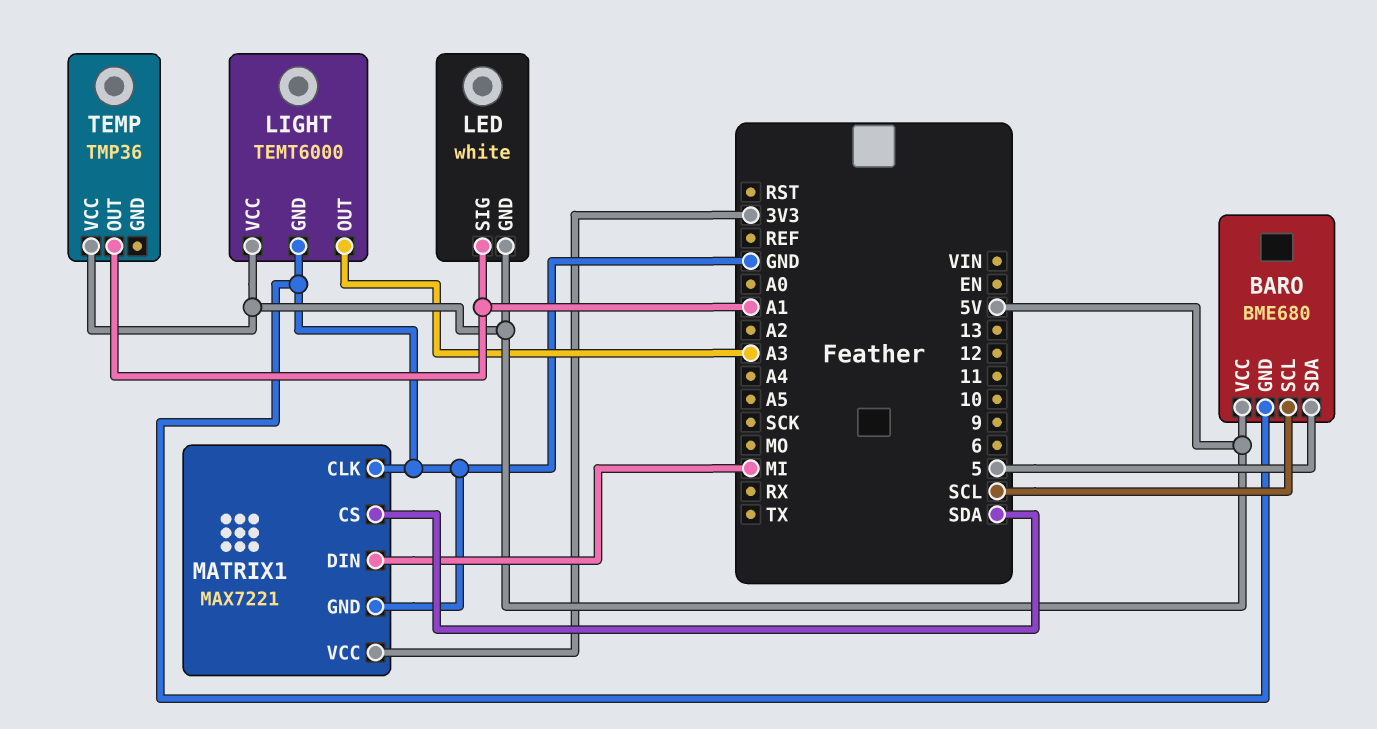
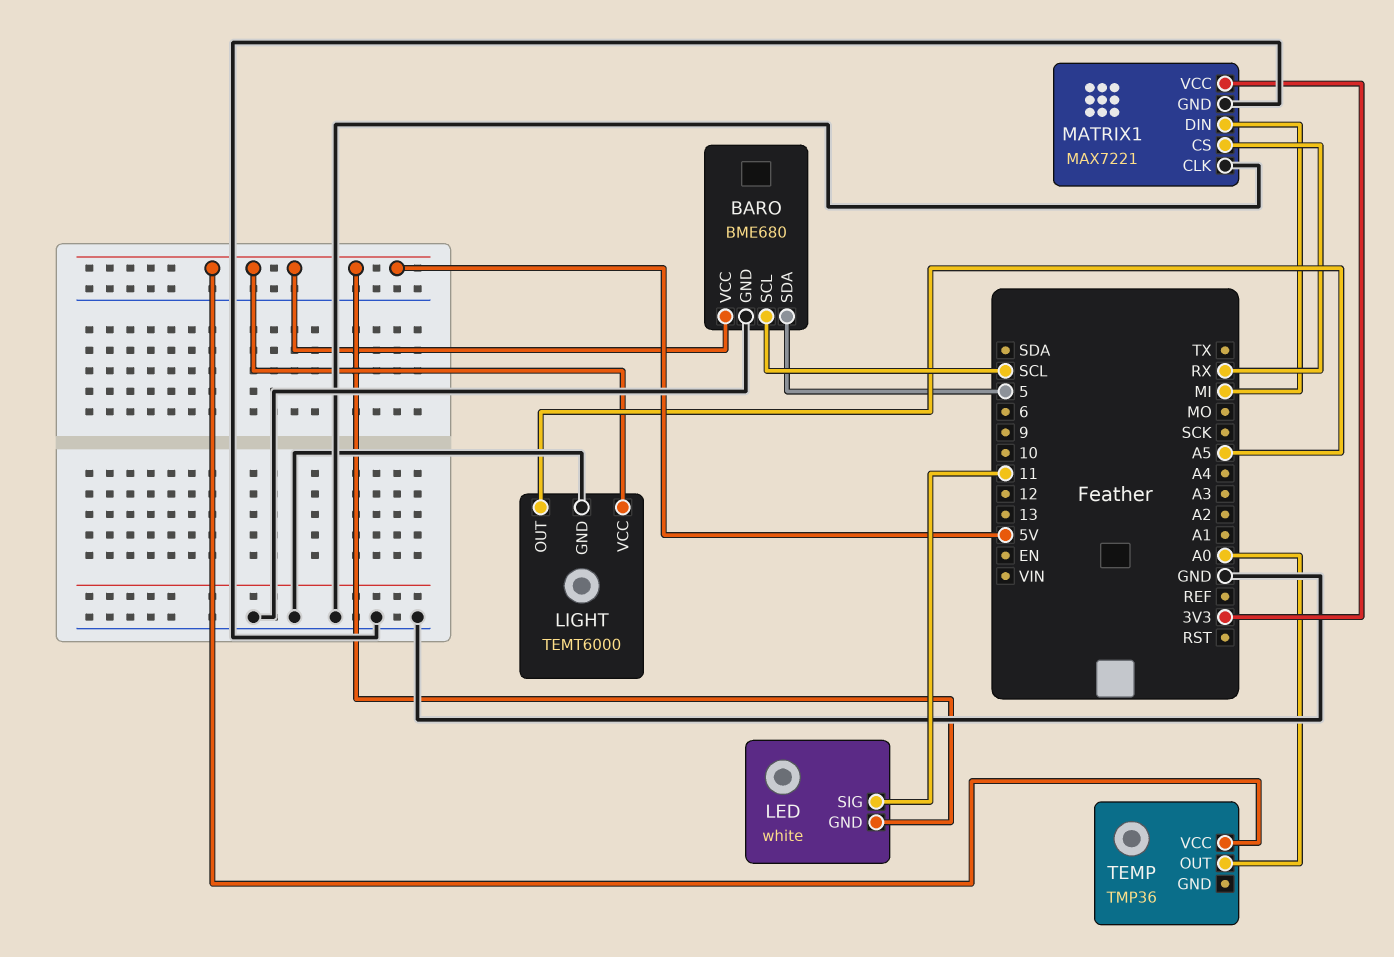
LED pin SIG: A1 -> 11
LIGHT pin OUT: A3 -> A5
MATRIX1 pin CS: SDA -> RX
TEMP pin OUT: A1 -> A0

